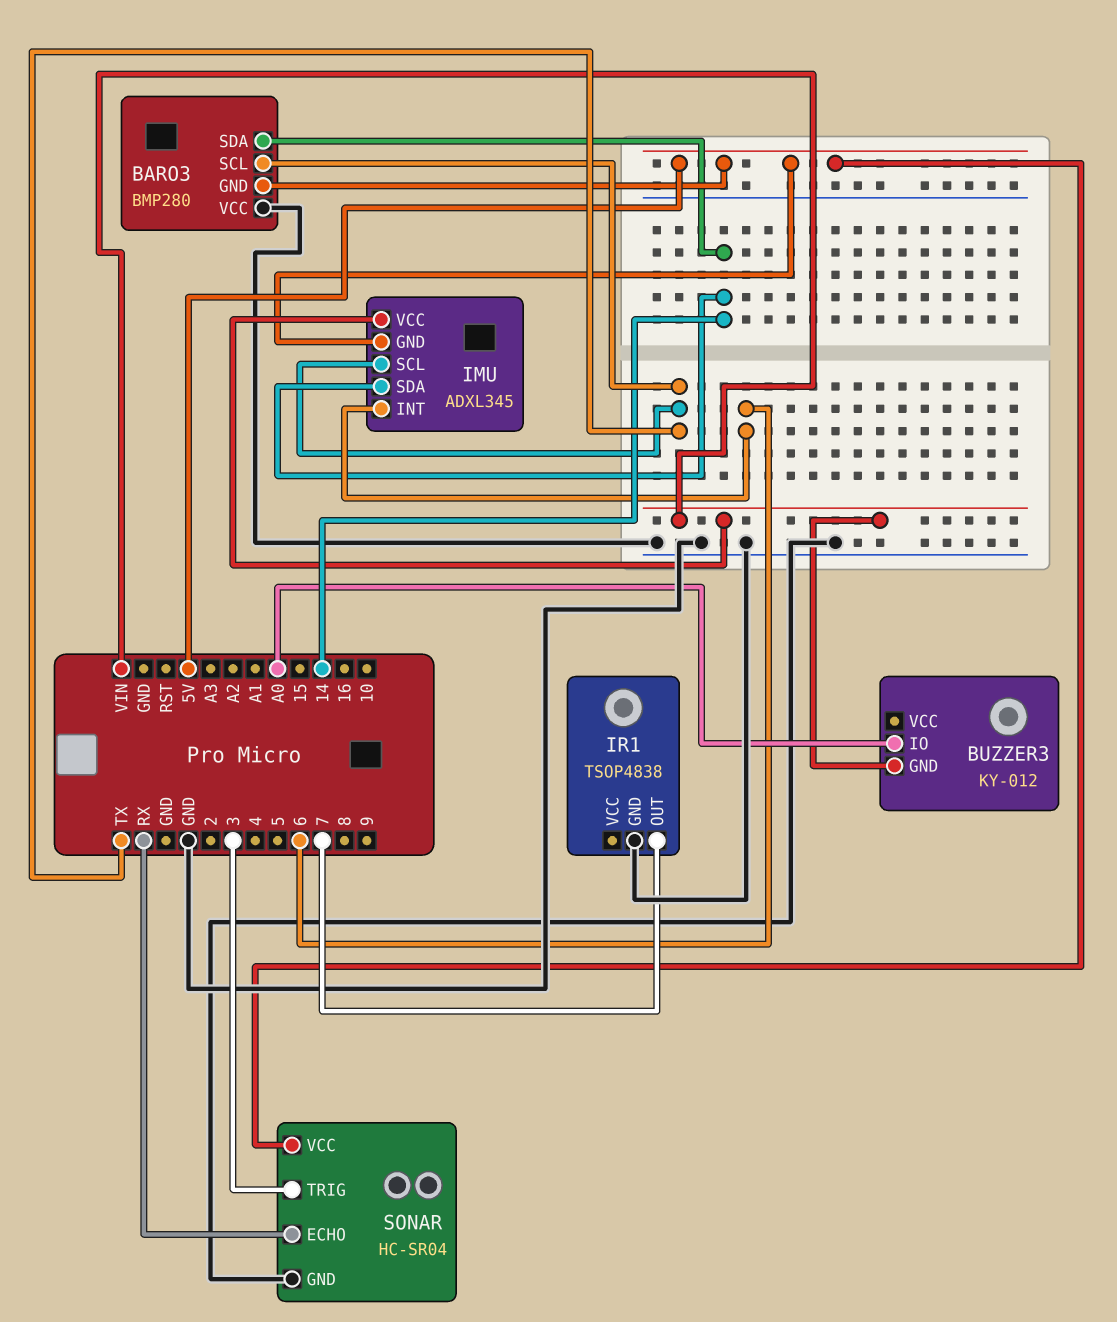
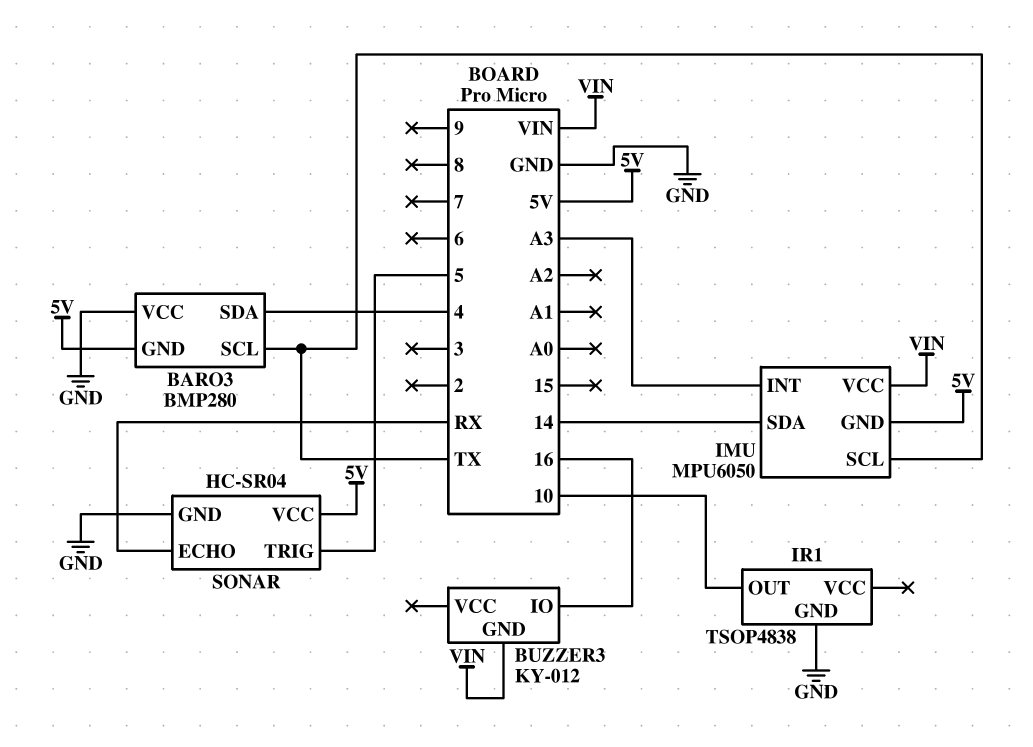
BARO3 pin SDA: 14 -> 4
BUZZER3 pin IO: A0 -> 16
IMU: ADXL345 -> MPU6050
IMU pin INT: 6 -> A3
IR1 pin OUT: 7 -> 10
SONAR pin TRIG: 3 -> 5

